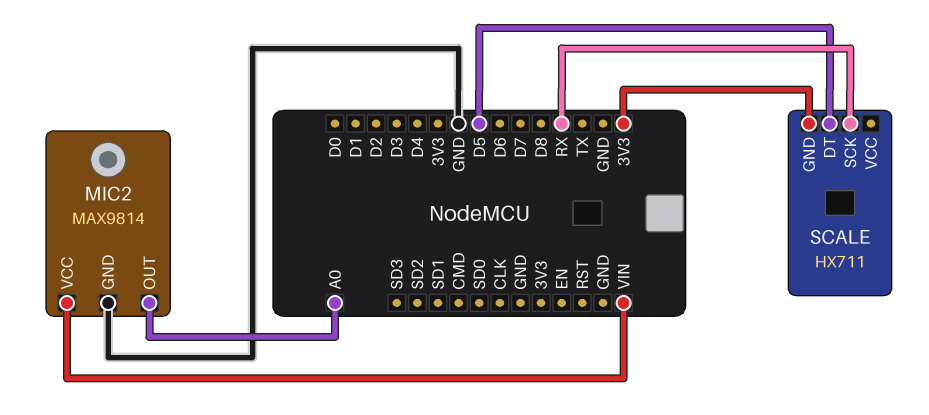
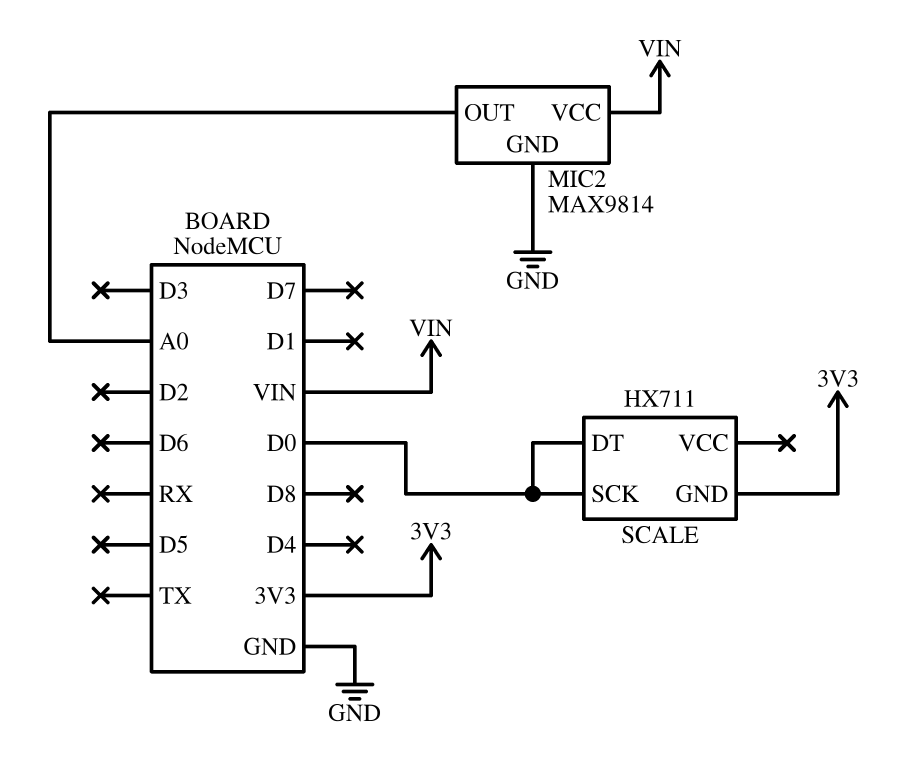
SCALE pin DT: D5 -> D0
SCALE pin SCK: RX -> D0

